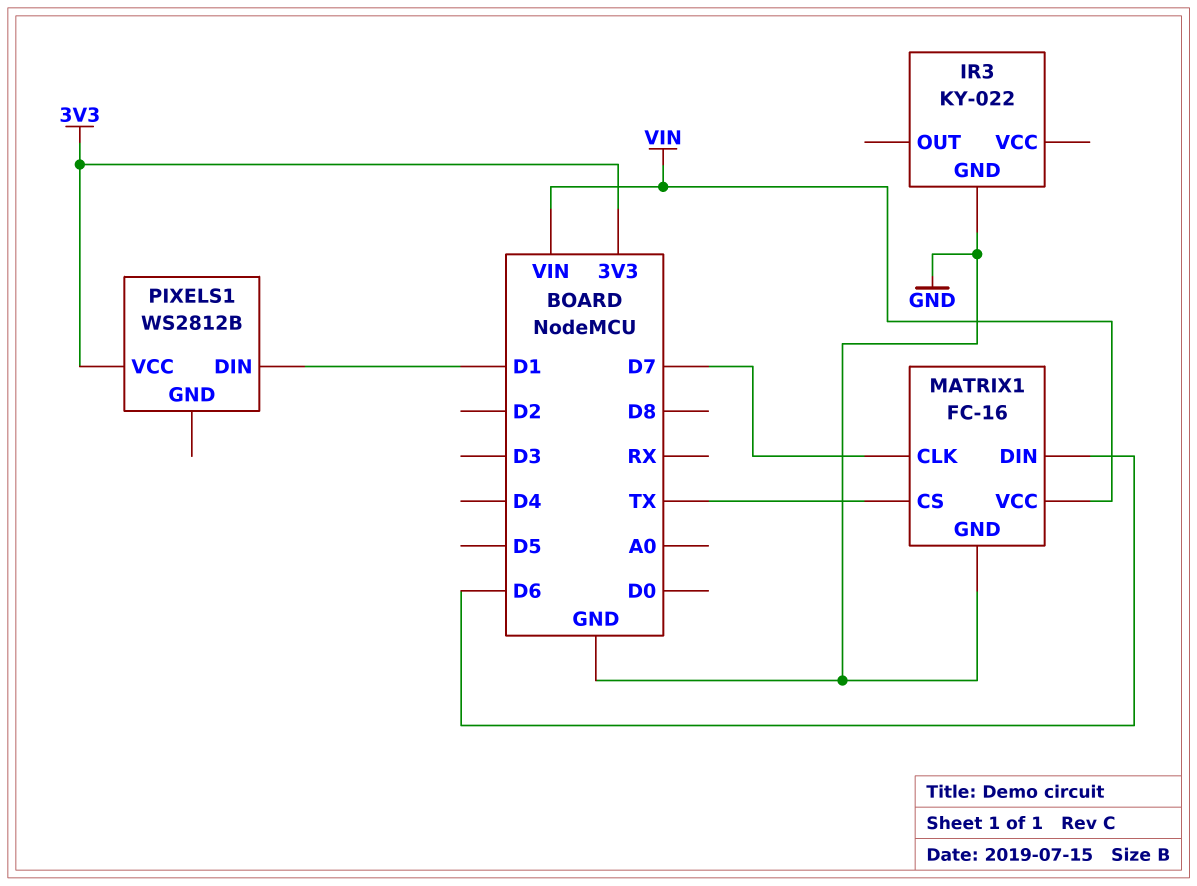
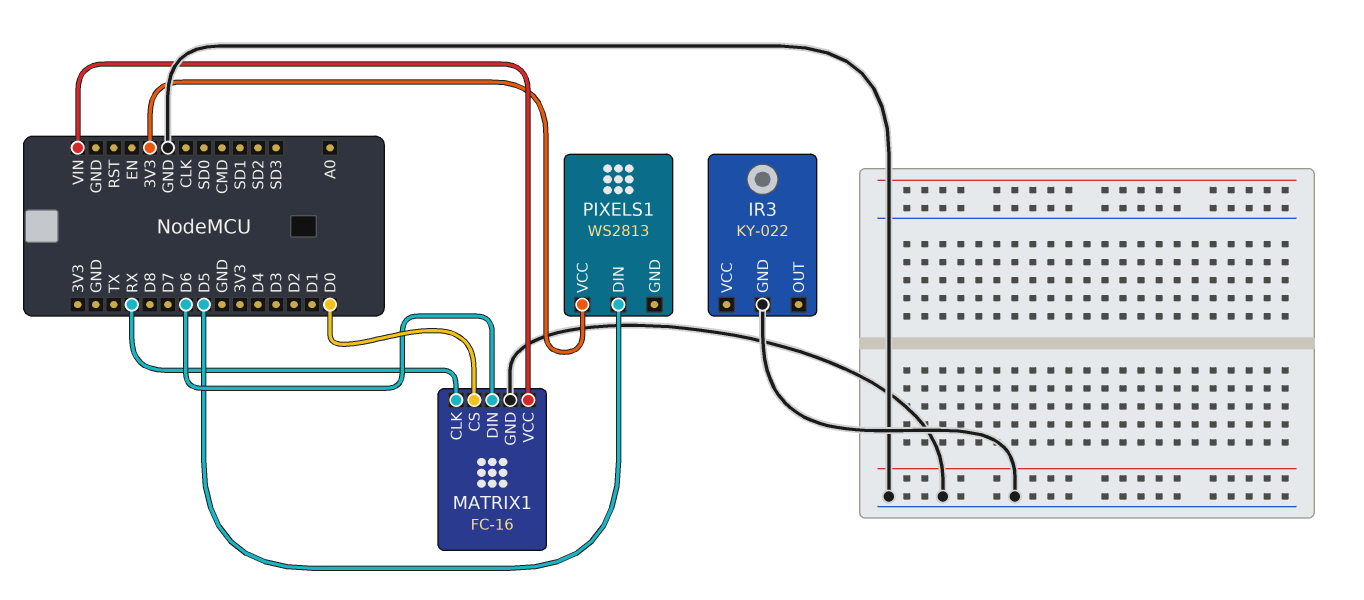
MATRIX1 pin CLK: D7 -> RX
MATRIX1 pin CS: TX -> D0
PIXELS1: WS2812B -> WS2813
PIXELS1 pin DIN: D1 -> D5

